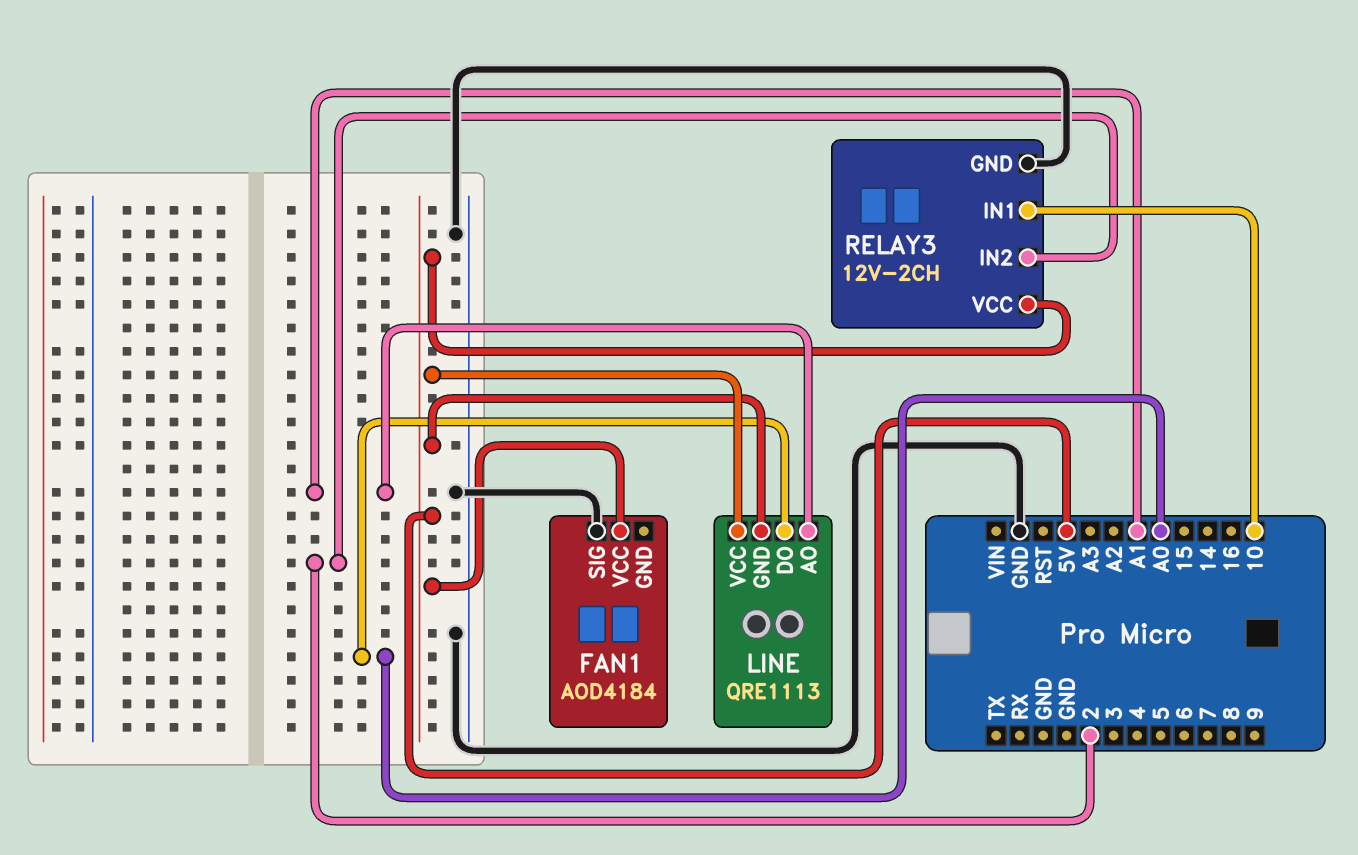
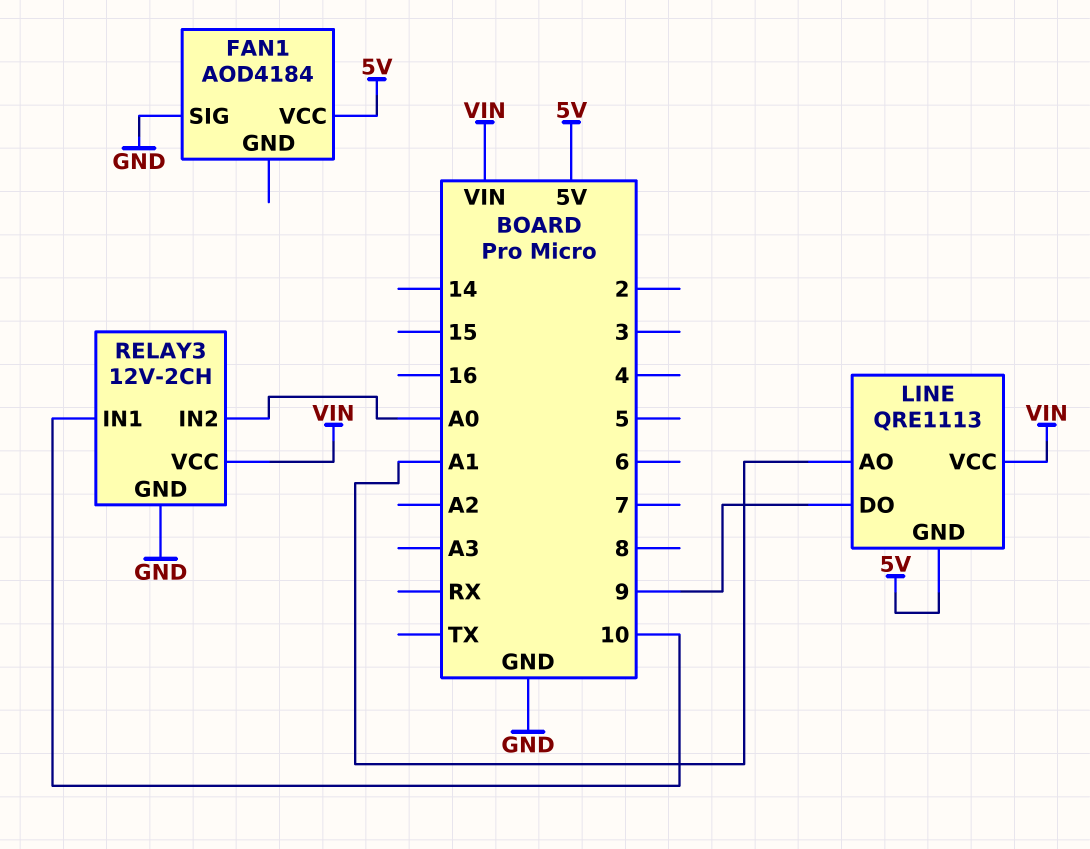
LINE pin DO: A0 -> 9
LINE pin VCC: 5V -> VIN
RELAY3 pin IN2: 2 -> A0
RELAY3 pin VCC: 5V -> VIN

